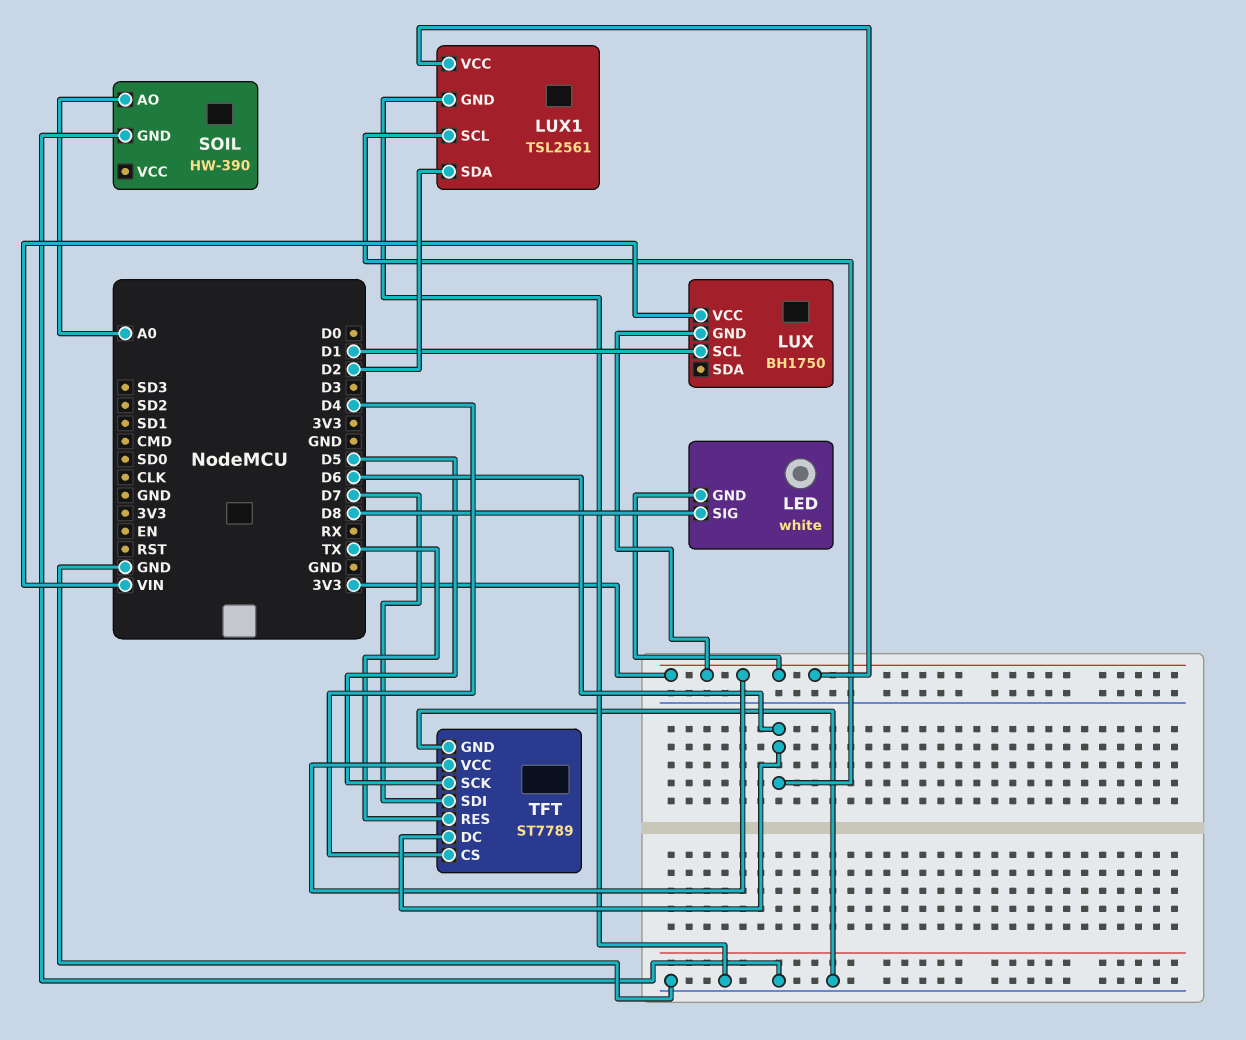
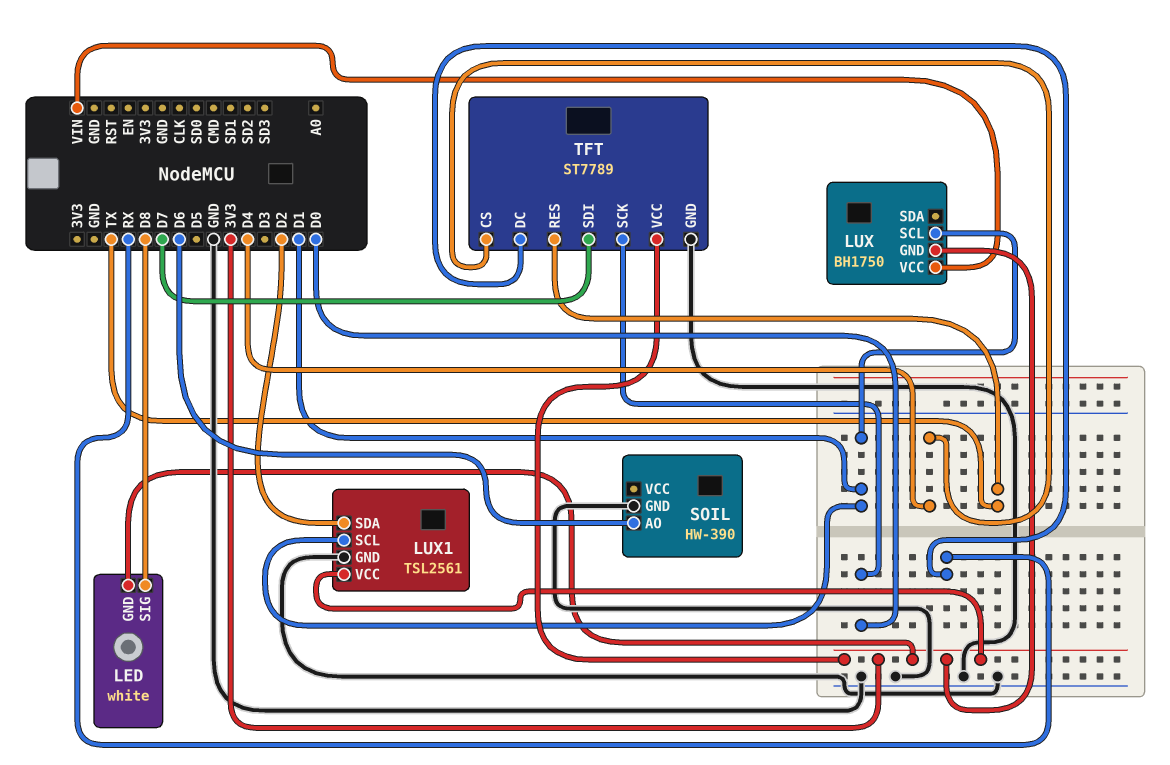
LUX1 pin SCL: D6 -> D1
SOIL pin AO: A0 -> D6
TFT pin DC: D6 -> RX
TFT pin SCK: D5 -> D0

